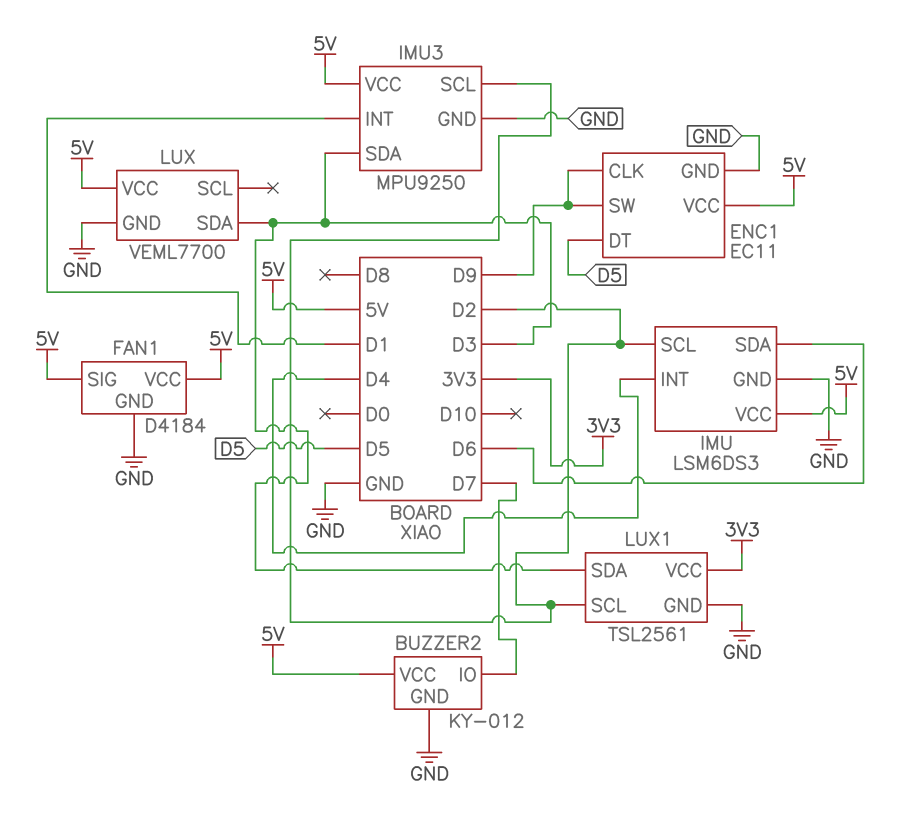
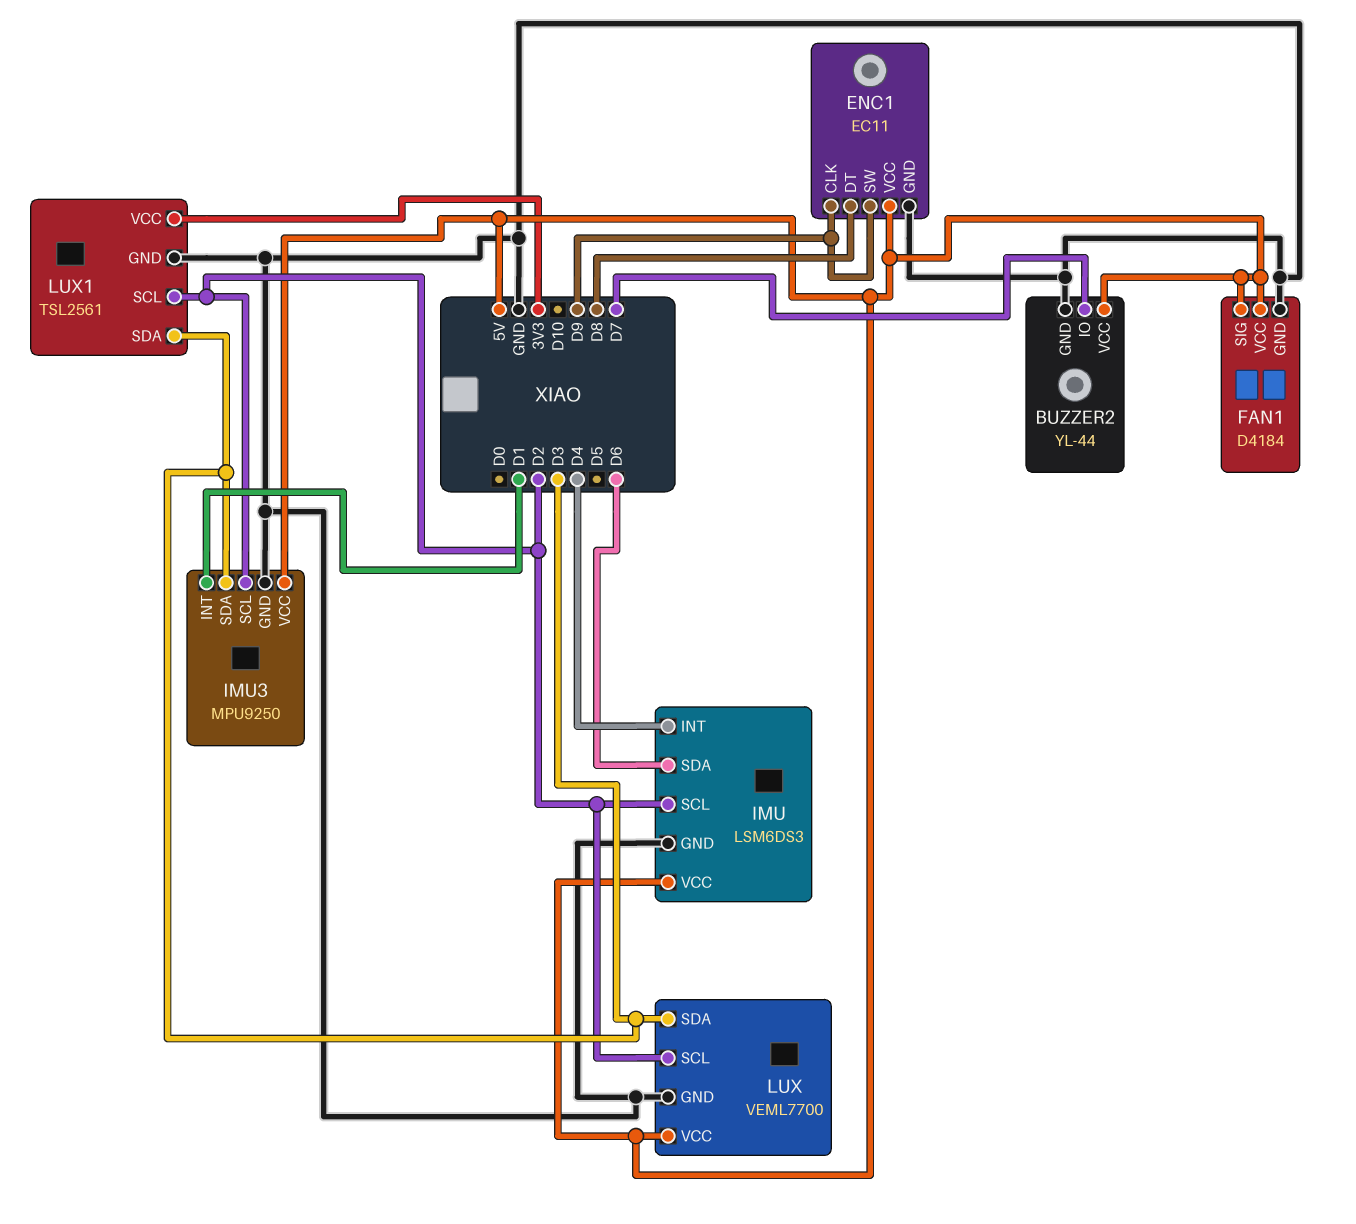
BUZZER2: KY-012 -> YL-44
ENC1 pin DT: D5 -> D8
LUX pin SCL: none -> D2

